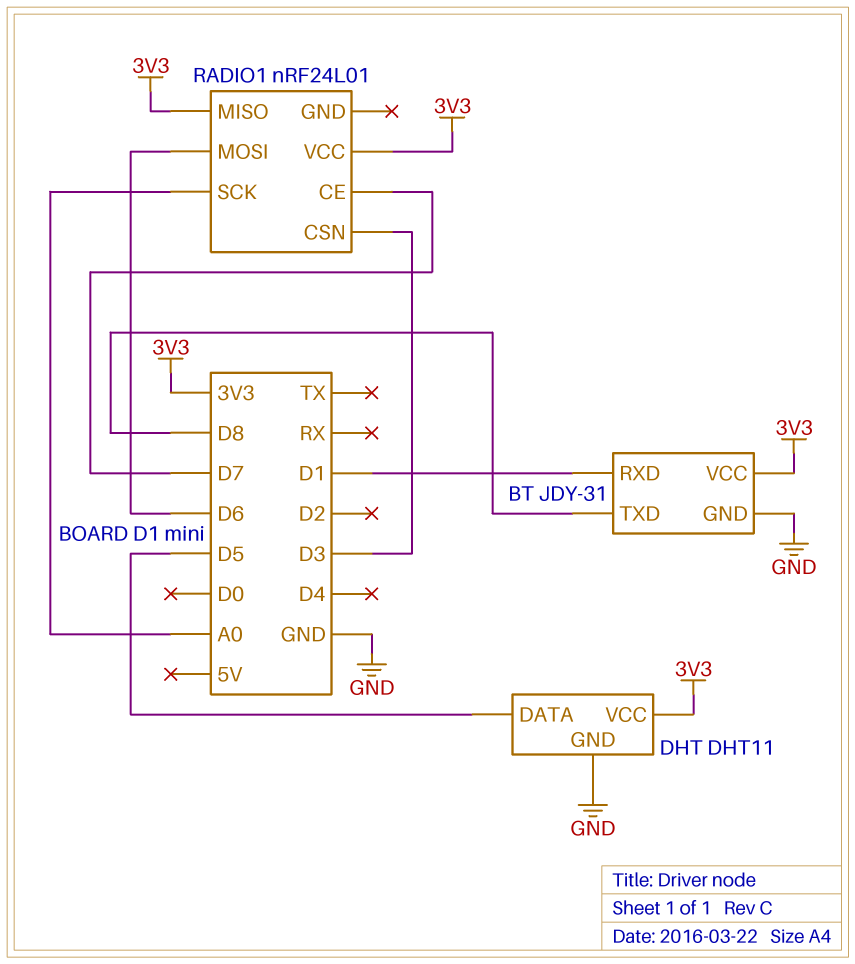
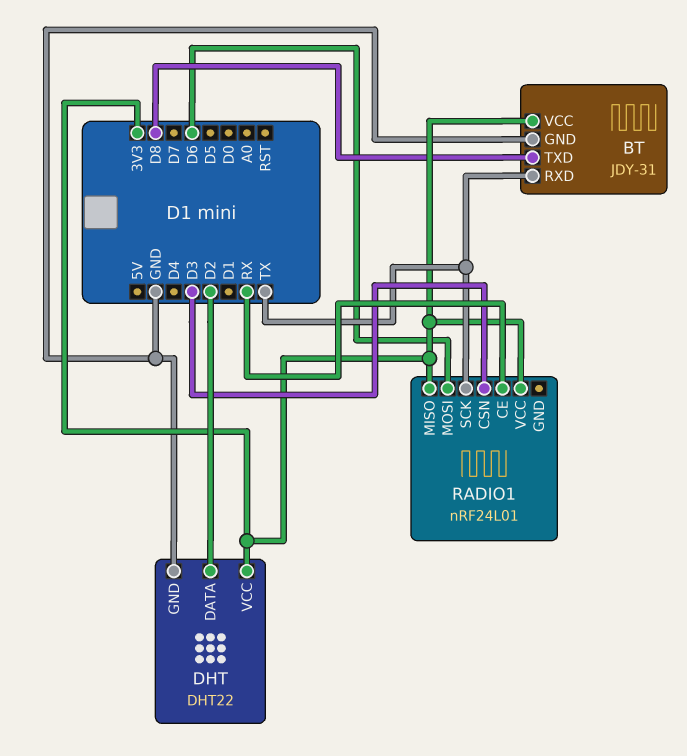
BT pin RXD: D1 -> TX
DHT: DHT11 -> DHT22
DHT pin DATA: D5 -> D2
RADIO1 pin CE: D7 -> RX
RADIO1 pin SCK: A0 -> TX

